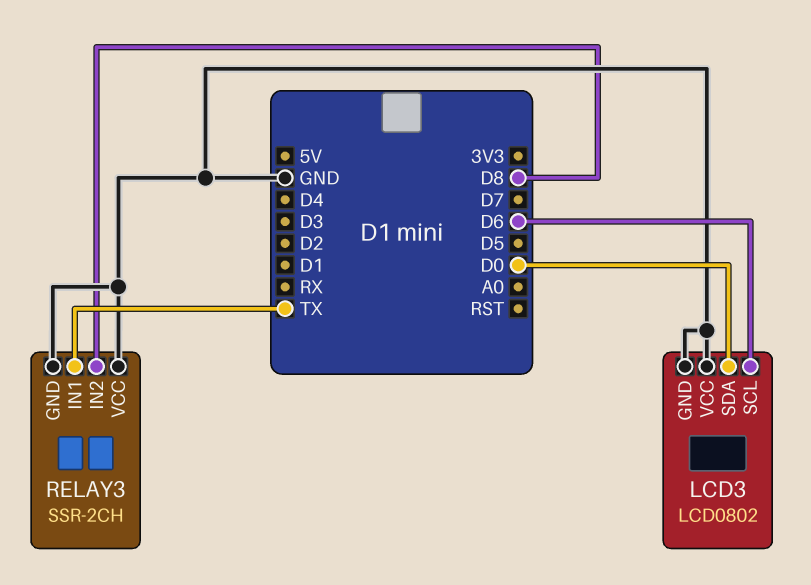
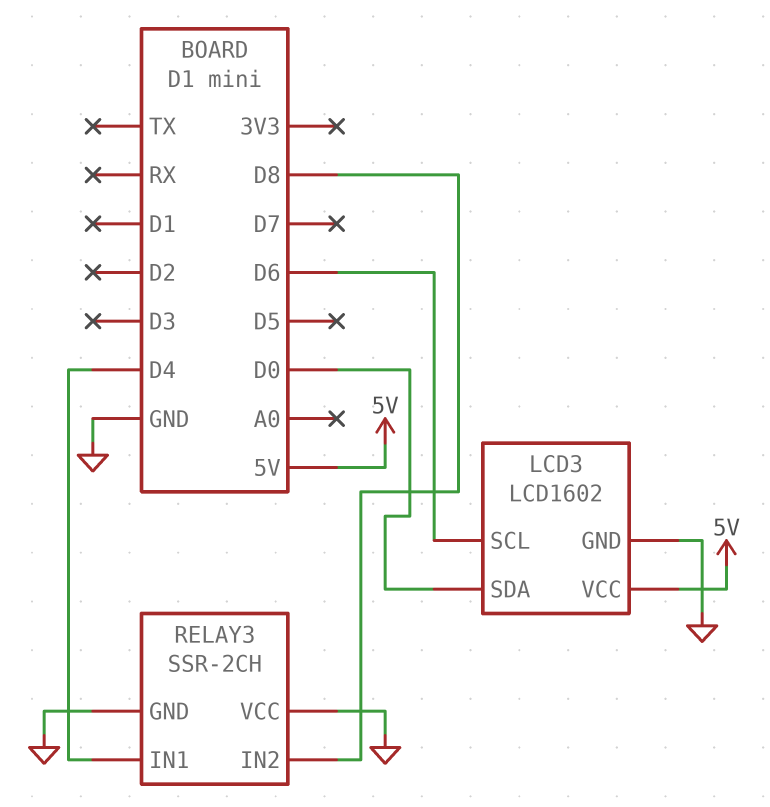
LCD3: LCD0802 -> LCD1602
LCD3 pin VCC: GND -> 5V
RELAY3 pin IN1: TX -> D4

